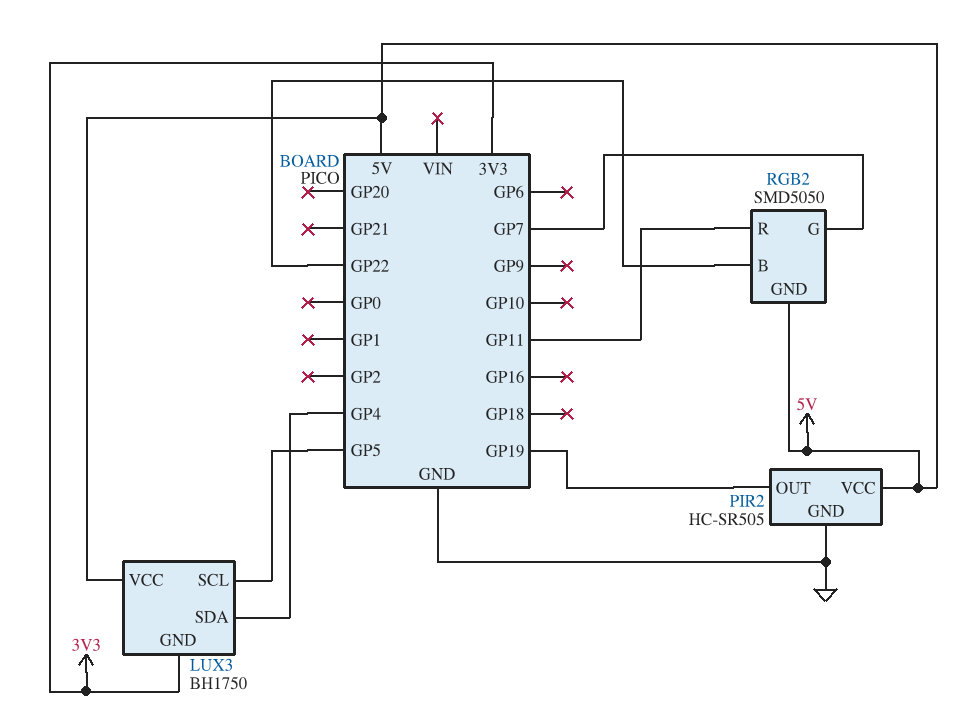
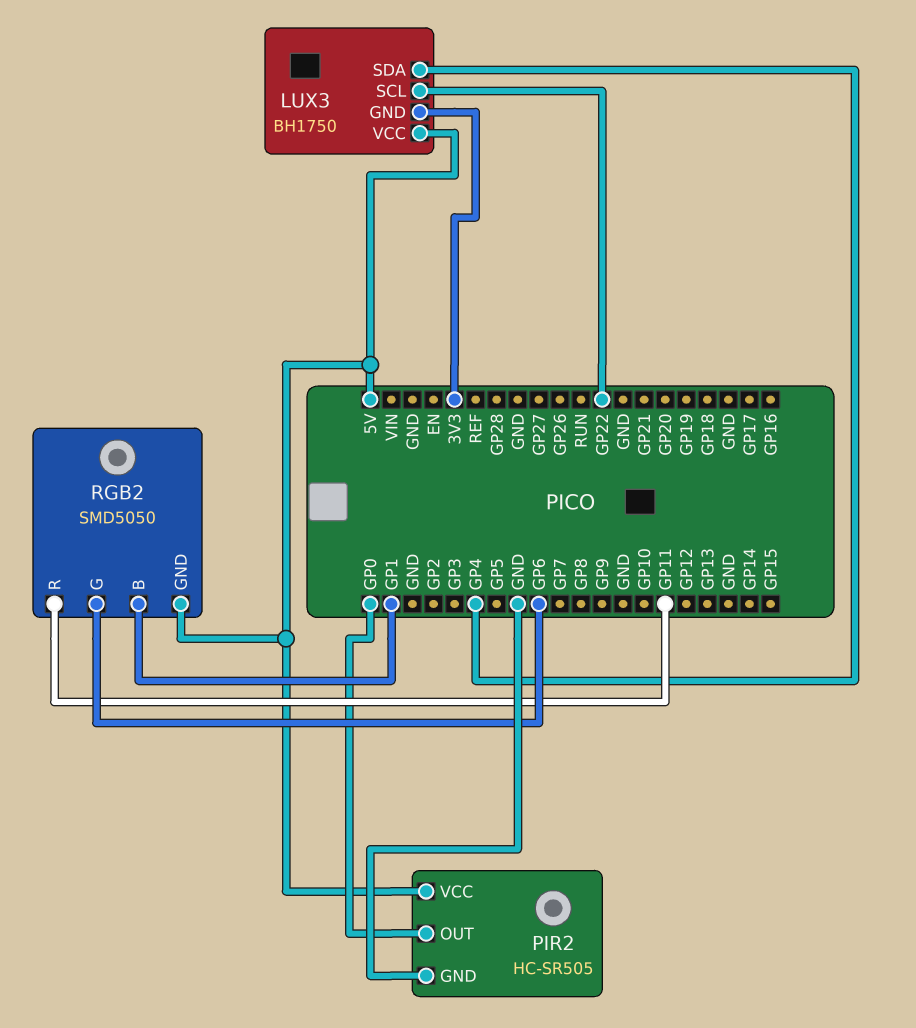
LUX3 pin SCL: GP5 -> GP22
PIR2 pin OUT: GP19 -> GP0
RGB2 pin B: GP22 -> GP1
RGB2 pin G: GP7 -> GP6

